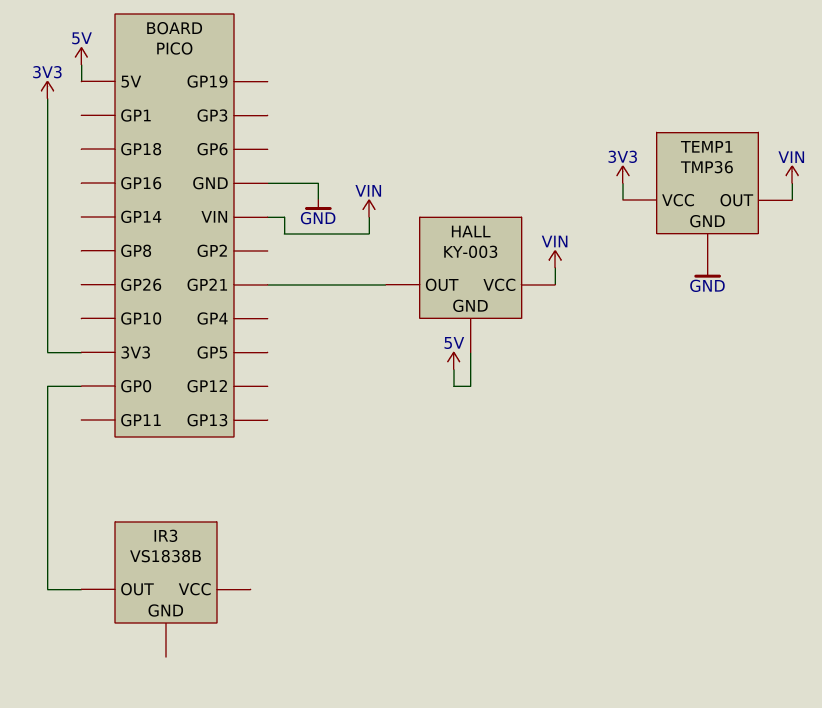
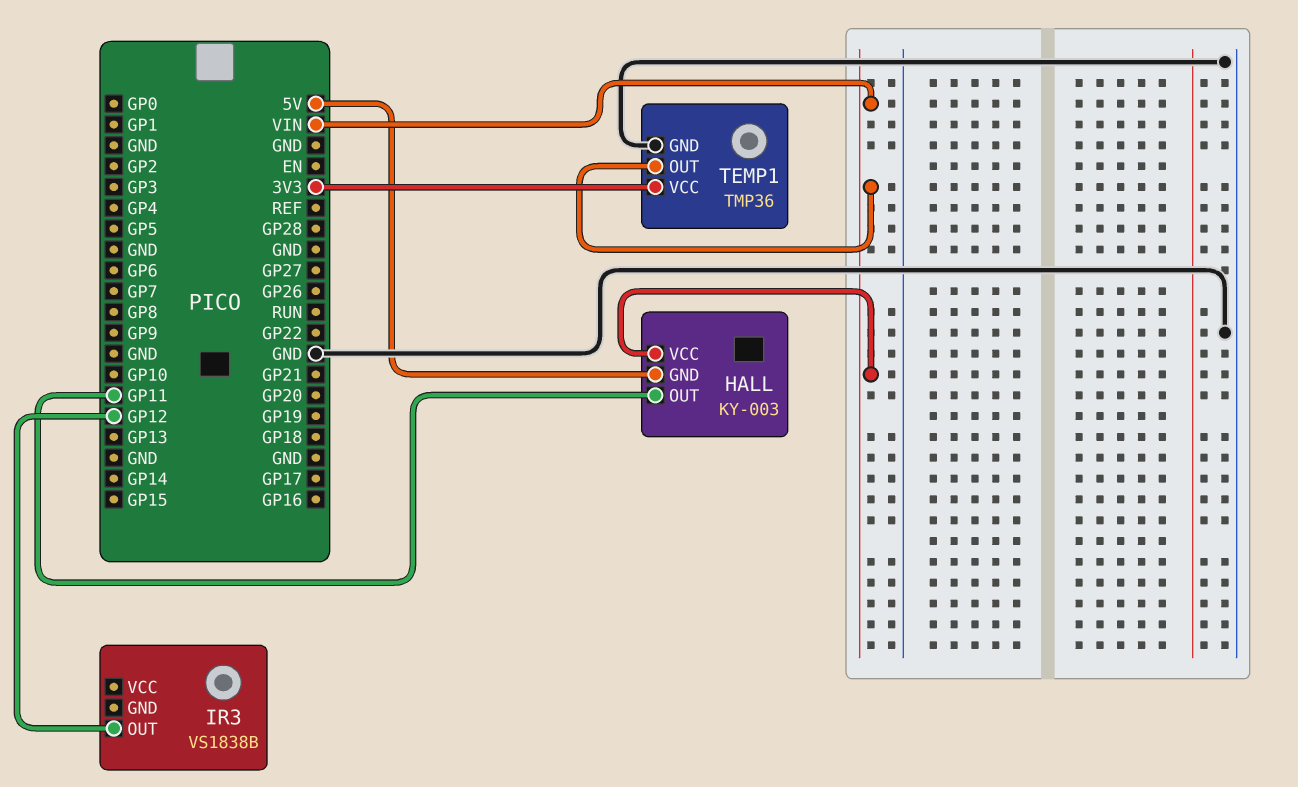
HALL pin OUT: GP21 -> GP11
IR3 pin OUT: GP0 -> GP12

